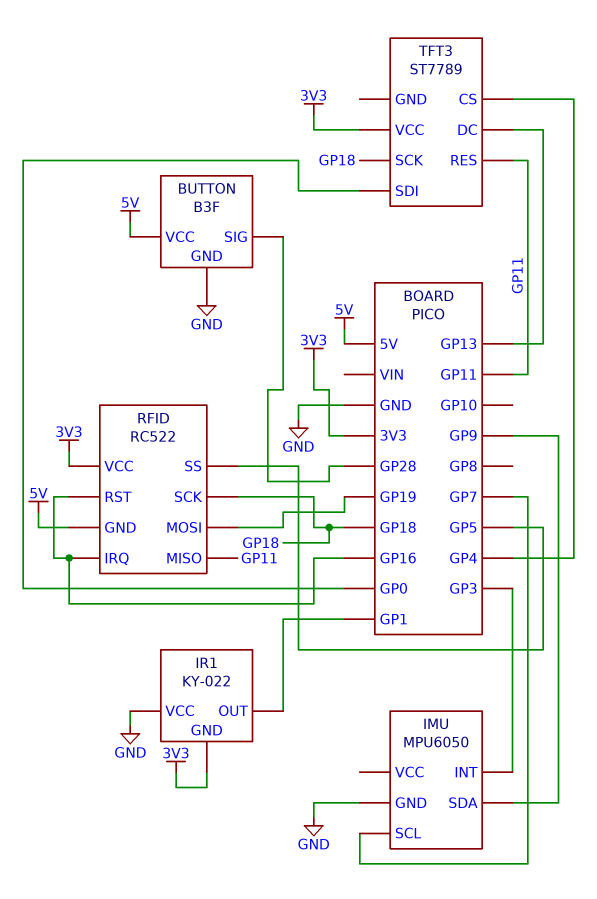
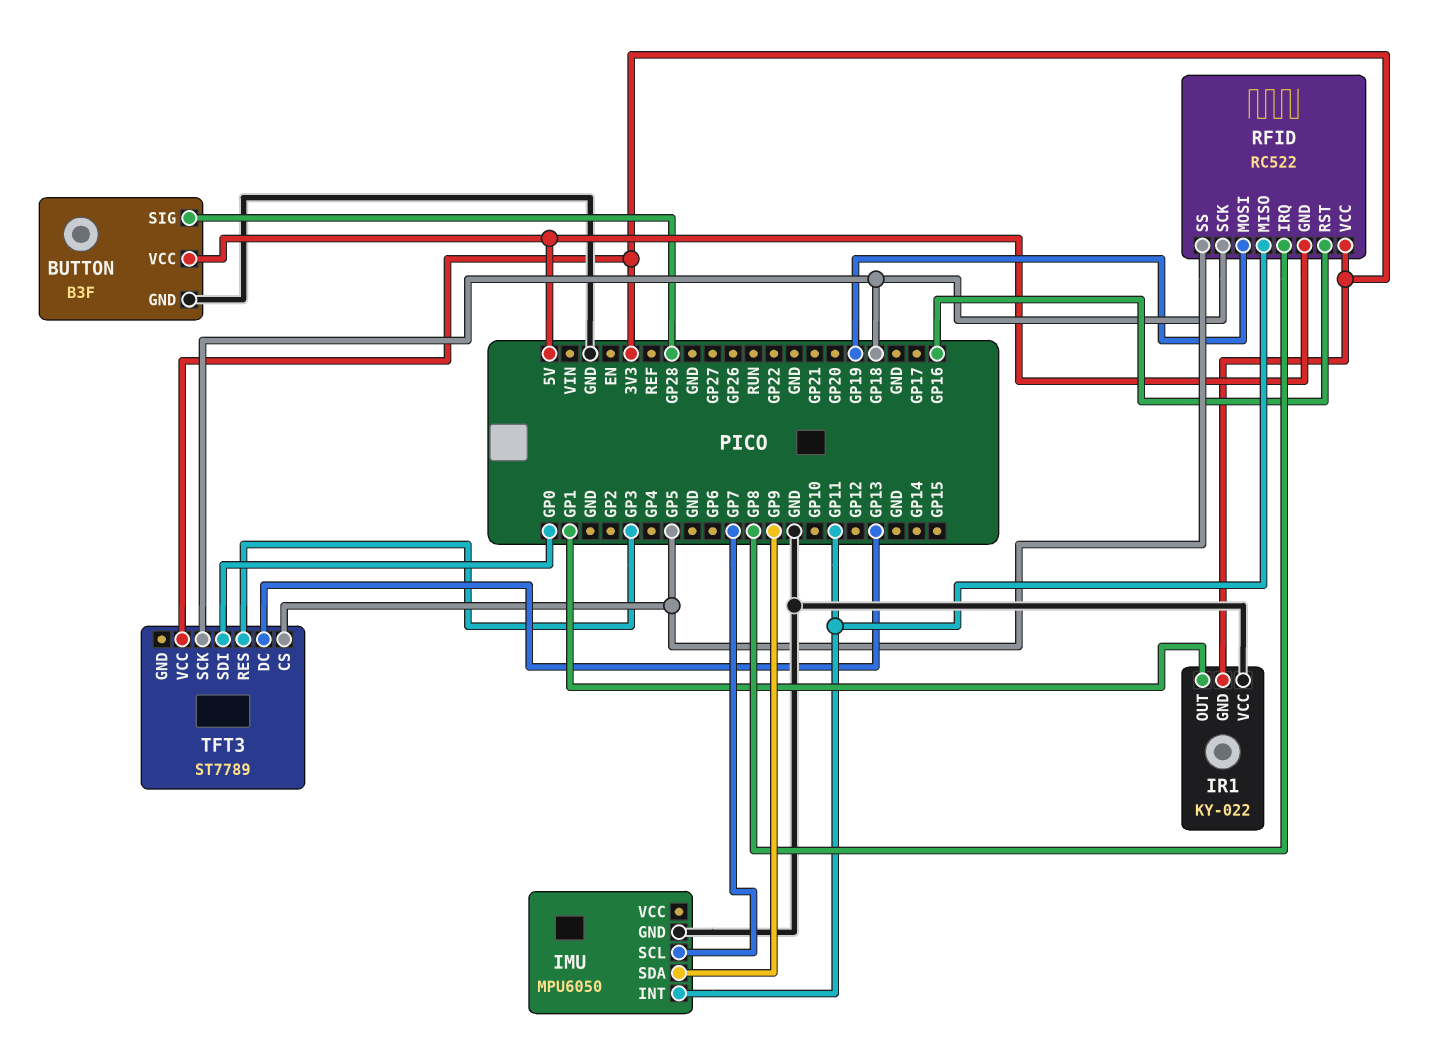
IMU pin INT: GP3 -> GP11
RFID pin IRQ: GP16 -> GP8
TFT3 pin CS: GP4 -> GP5
TFT3 pin RES: GP11 -> GP3

